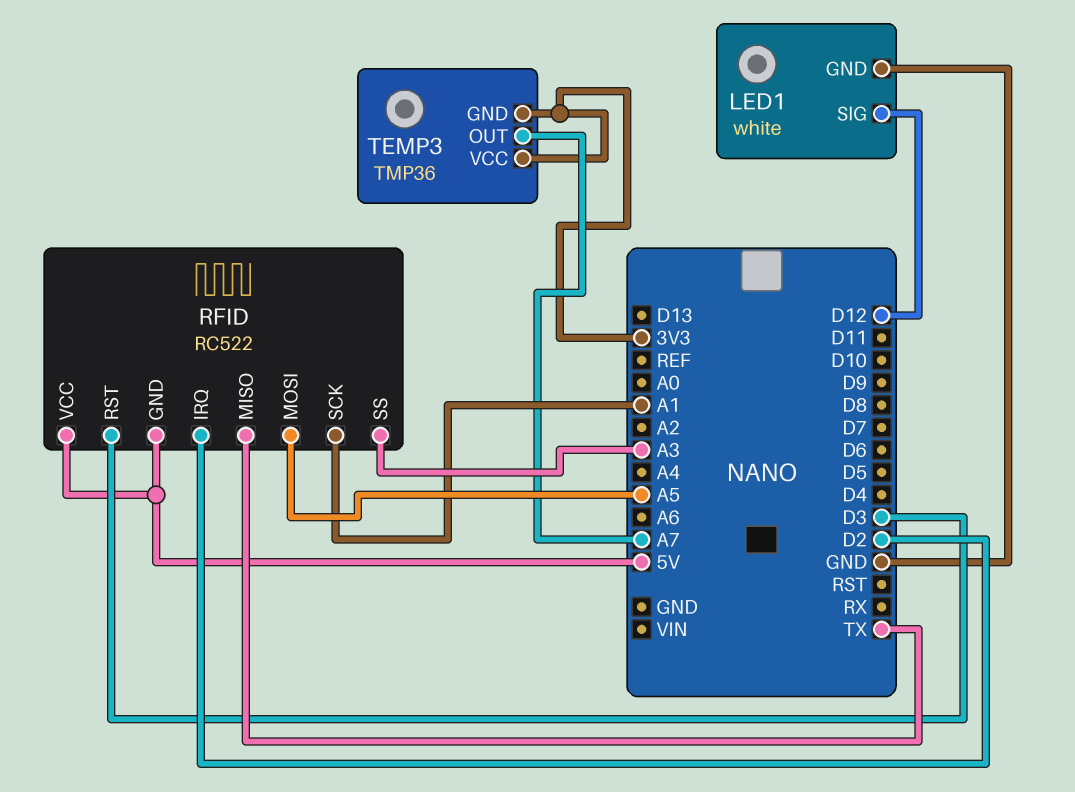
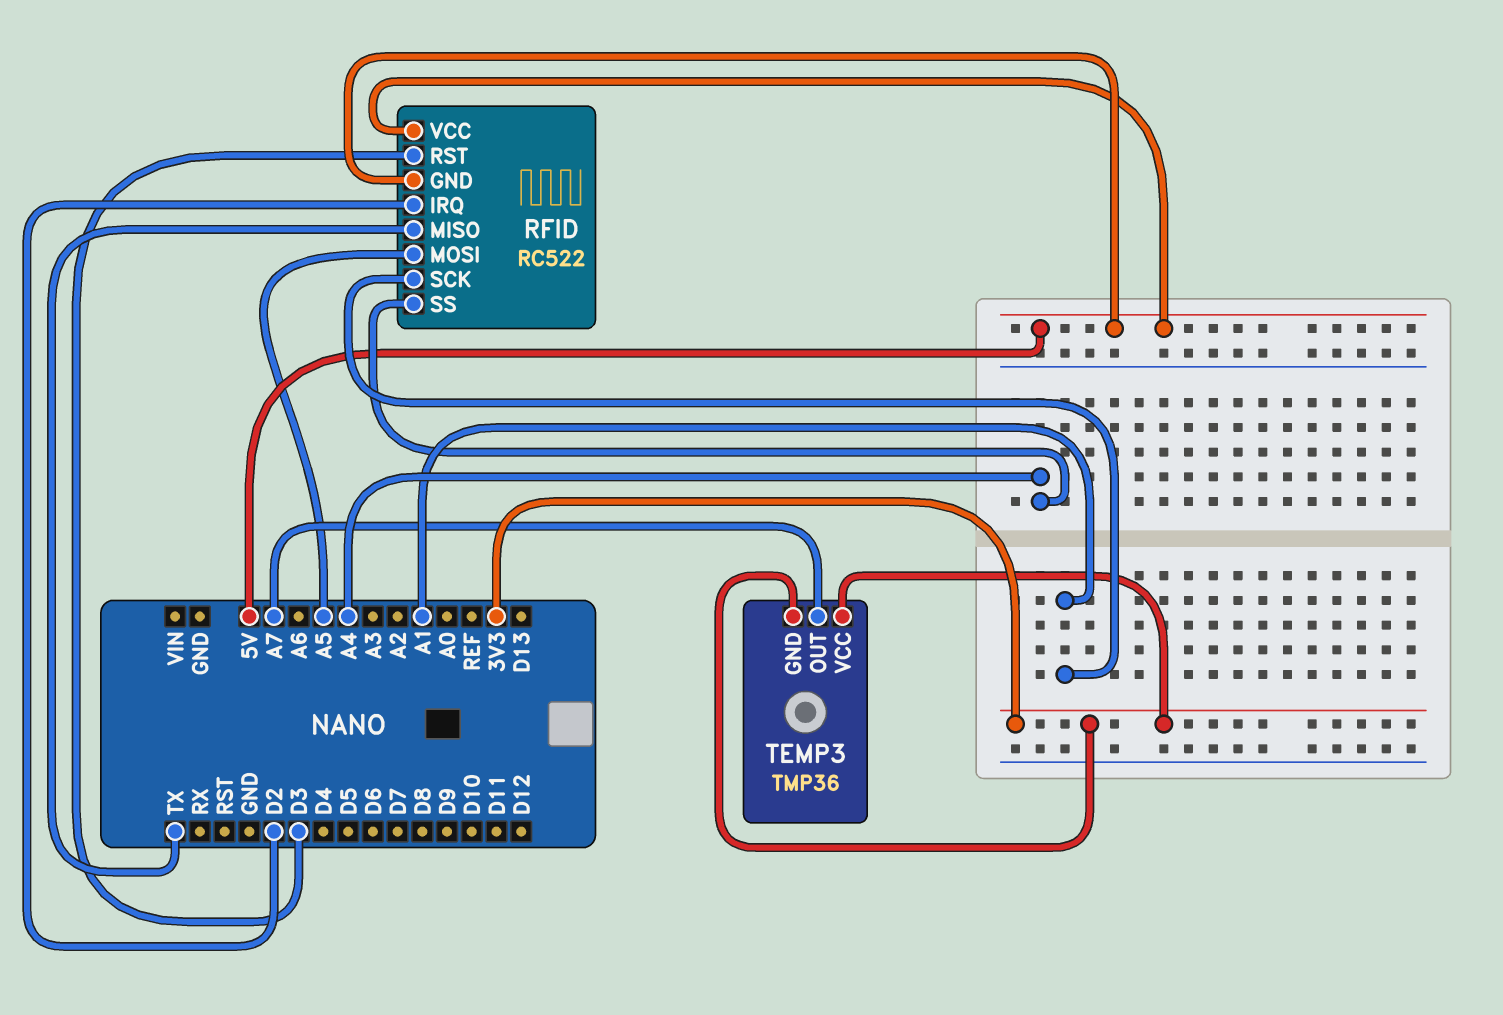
LED1: white -> none
LED1 pin GND: GND -> none
LED1 pin SIG: D12 -> none
RFID pin SS: A3 -> A4

